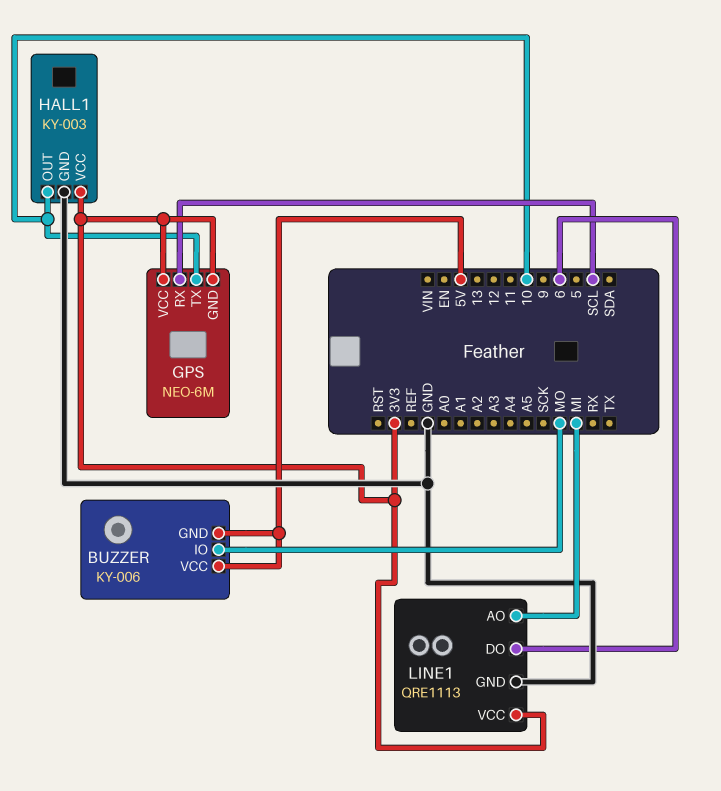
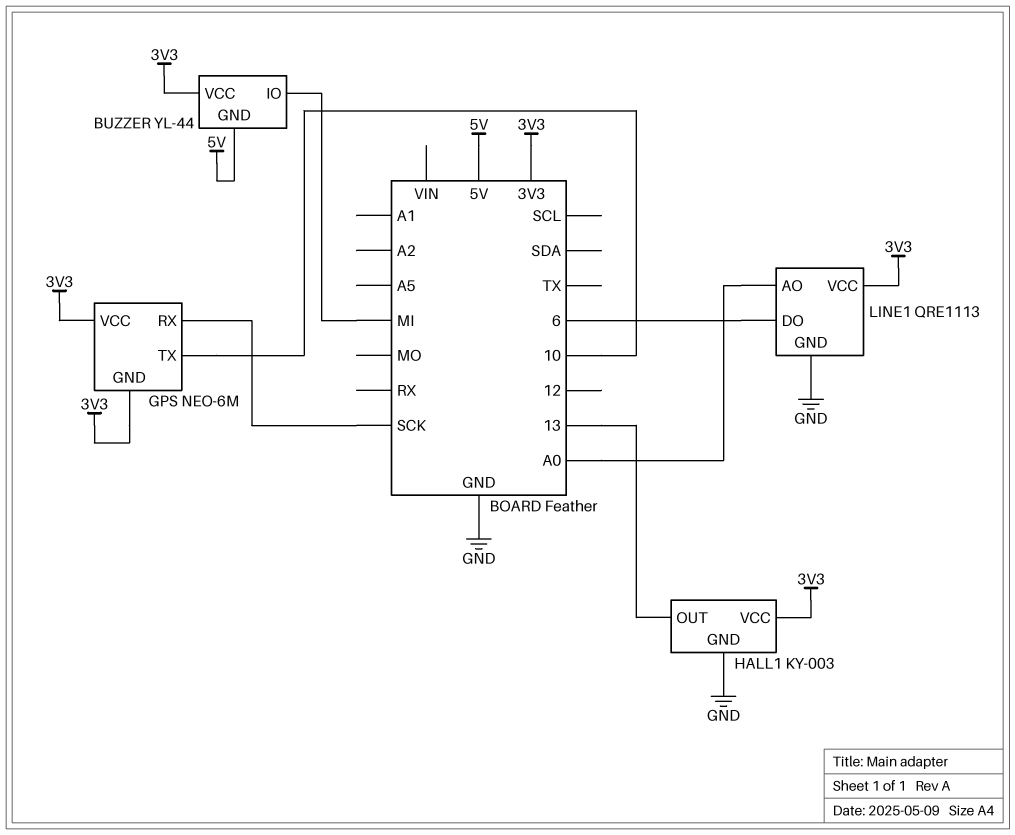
BUZZER: KY-006 -> YL-44
BUZZER pin IO: MO -> MI
BUZZER pin VCC: 5V -> 3V3
GPS pin RX: SCL -> SCK
HALL1 pin OUT: 10 -> 13
LINE1 pin AO: MI -> A0

